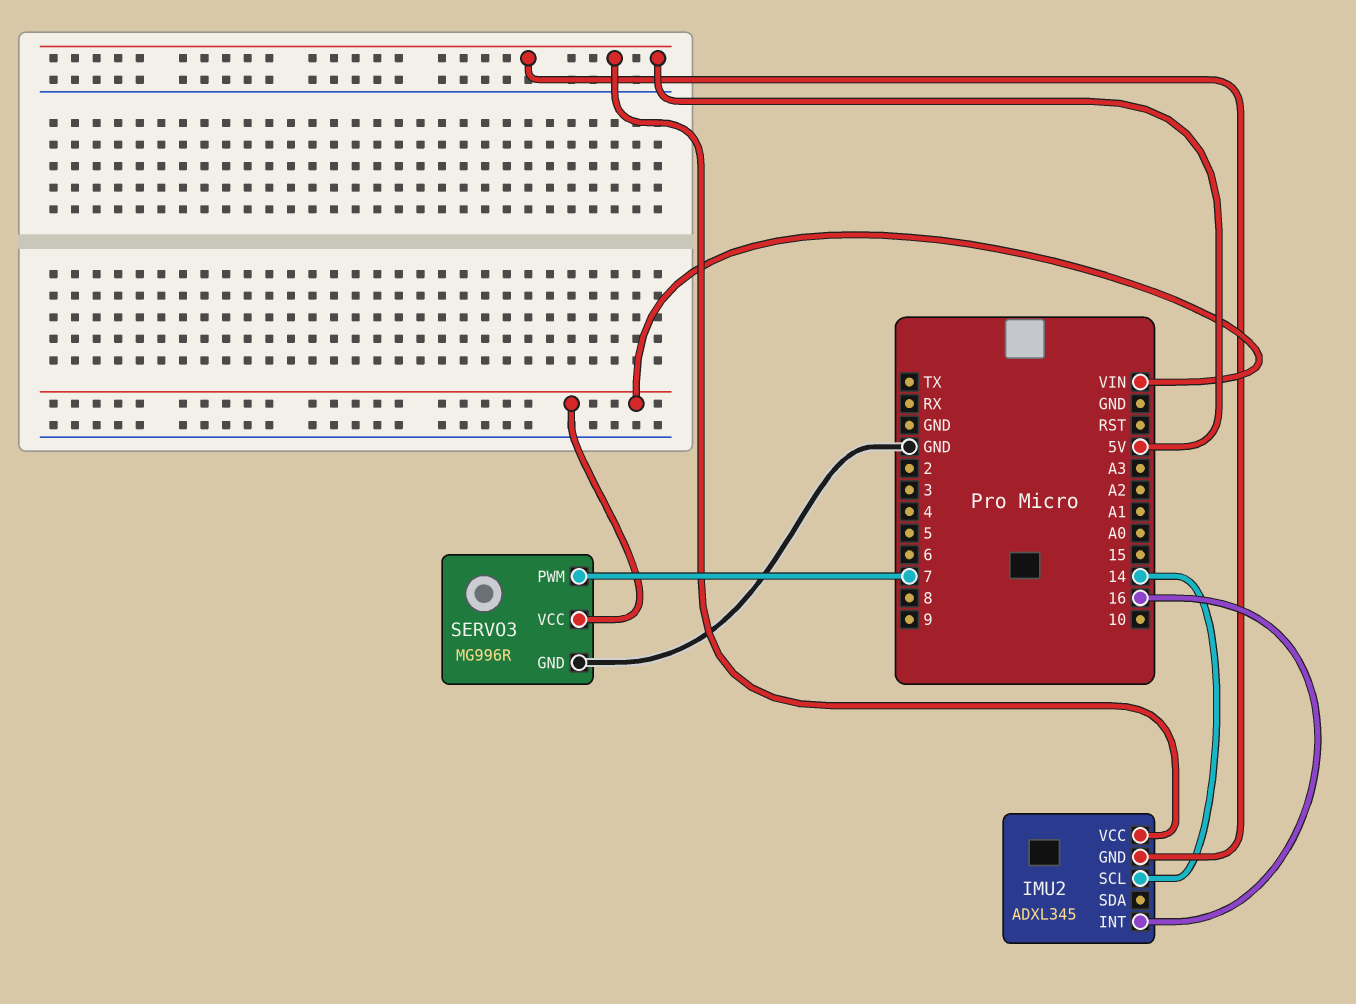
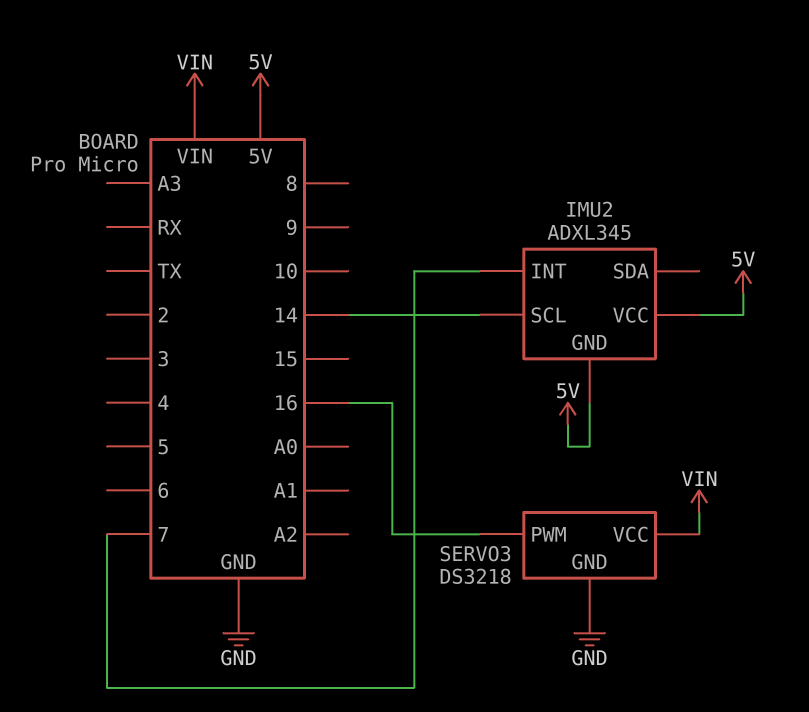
IMU2 pin INT: 16 -> 7
SERVO3: MG996R -> DS3218
SERVO3 pin PWM: 7 -> 16

